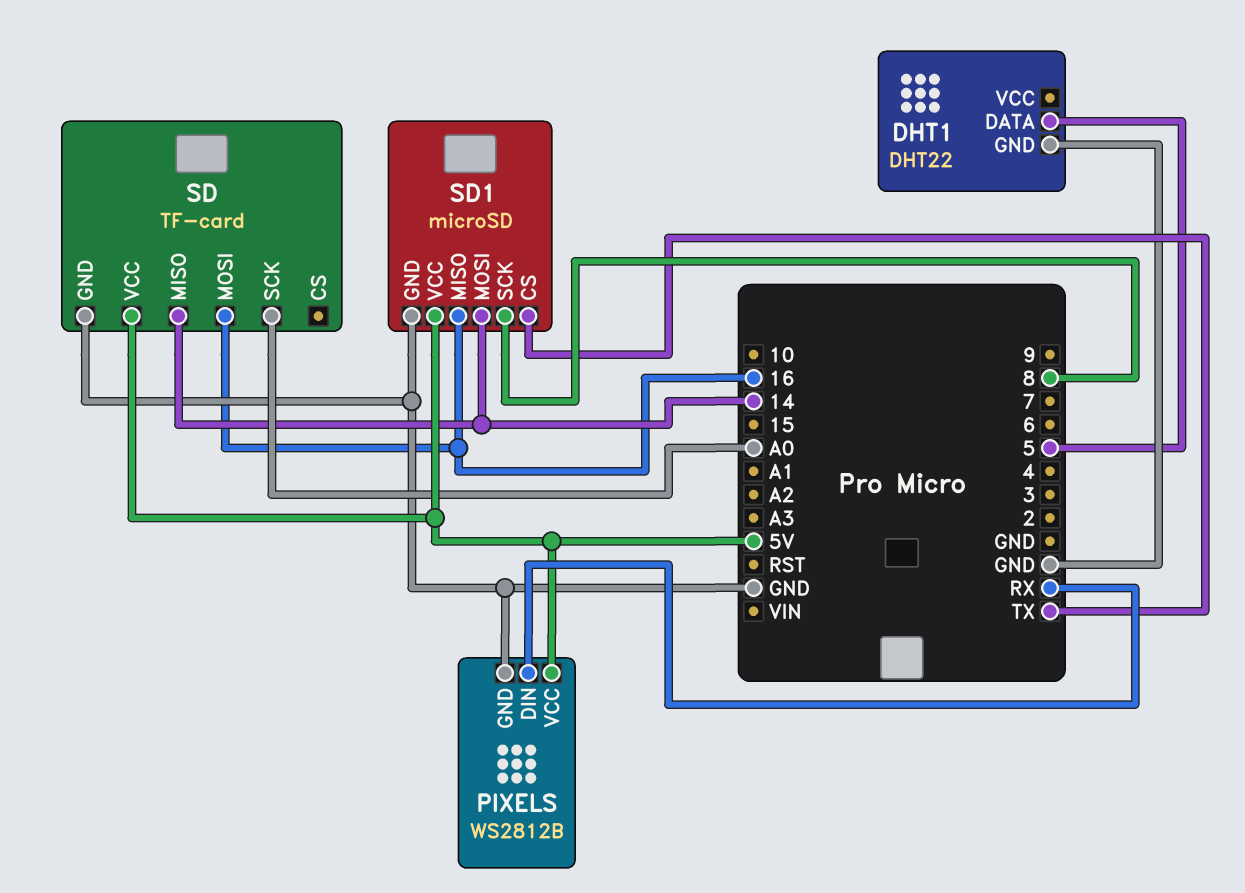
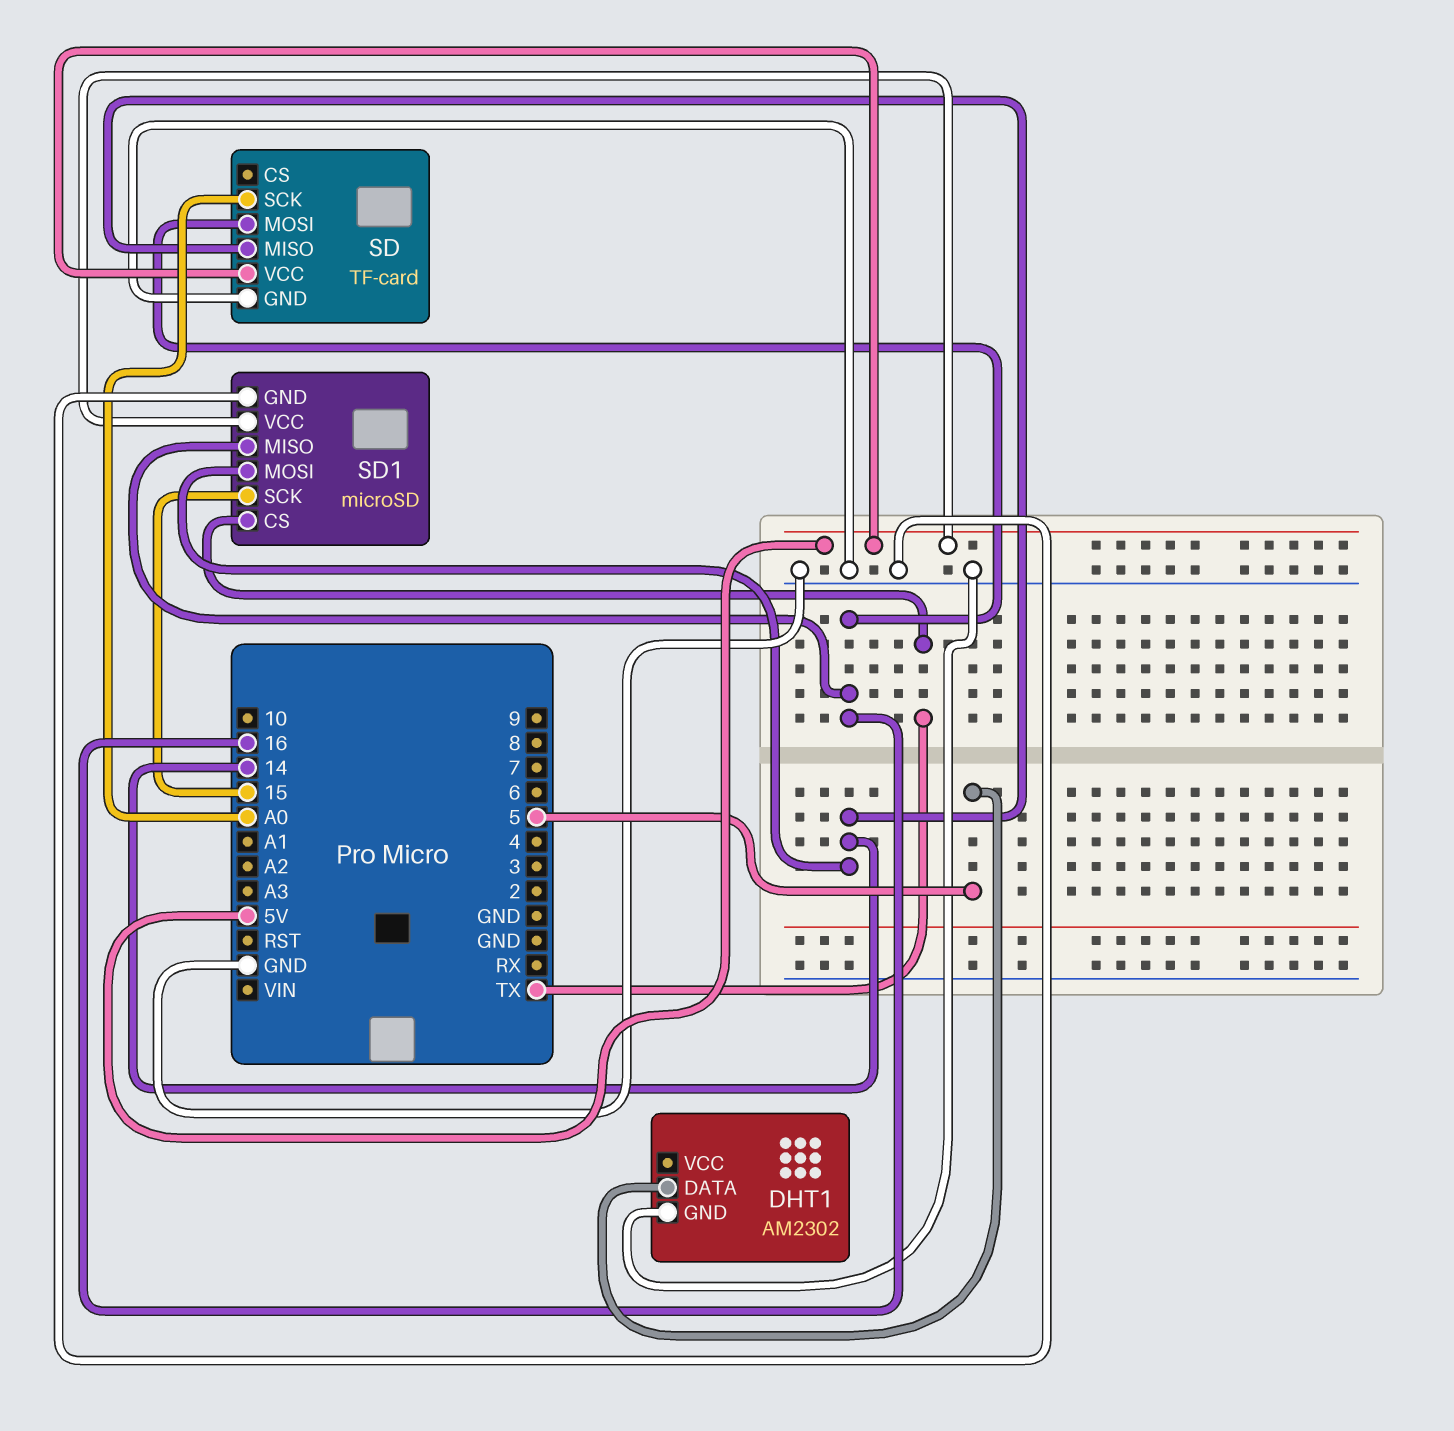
DHT1: DHT22 -> AM2302
PIXELS: WS2812B -> none
PIXELS pin DIN: RX -> none
PIXELS pin GND: GND -> none
PIXELS pin VCC: 5V -> none
SD1 pin SCK: 8 -> 15

